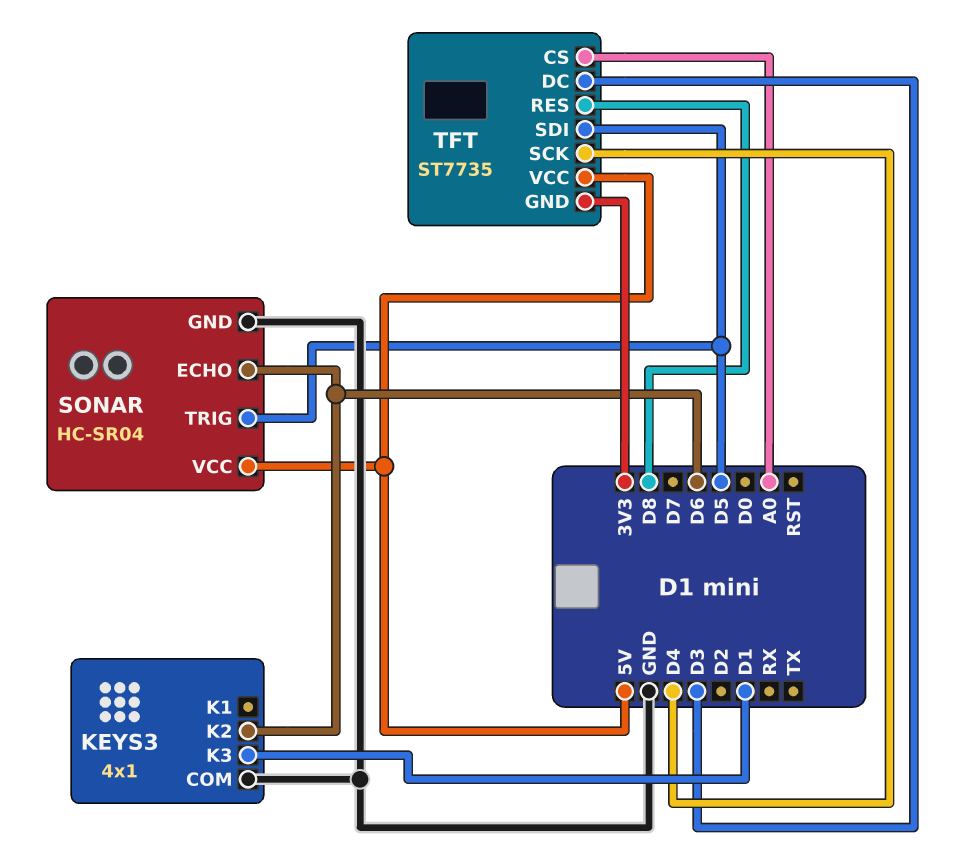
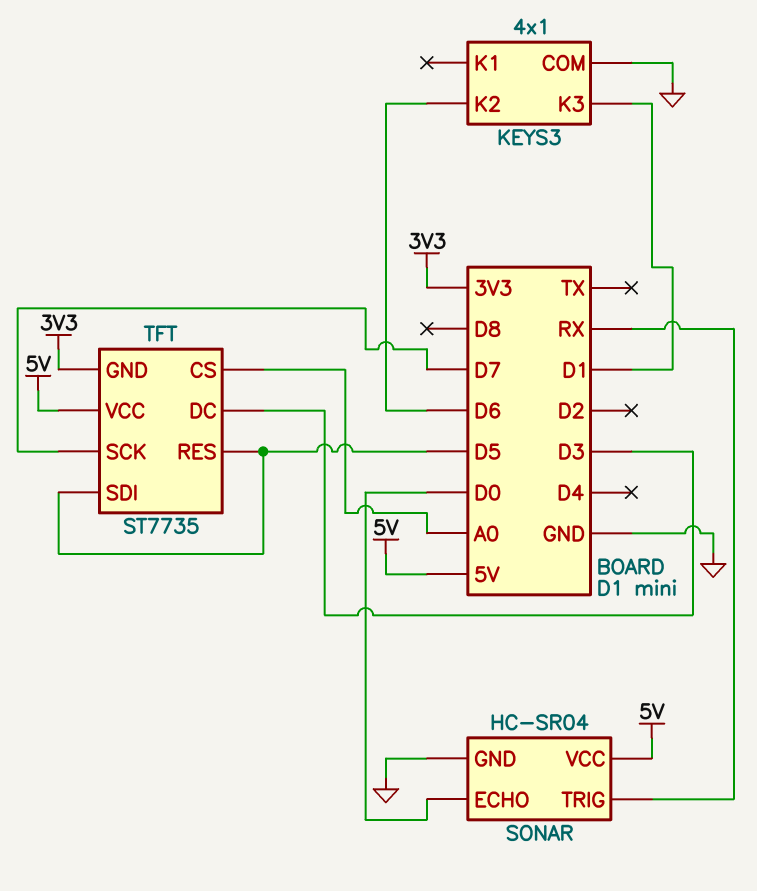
SONAR pin ECHO: D6 -> D0
SONAR pin TRIG: D5 -> RX
TFT pin RES: D8 -> D5
TFT pin SCK: D4 -> D7

